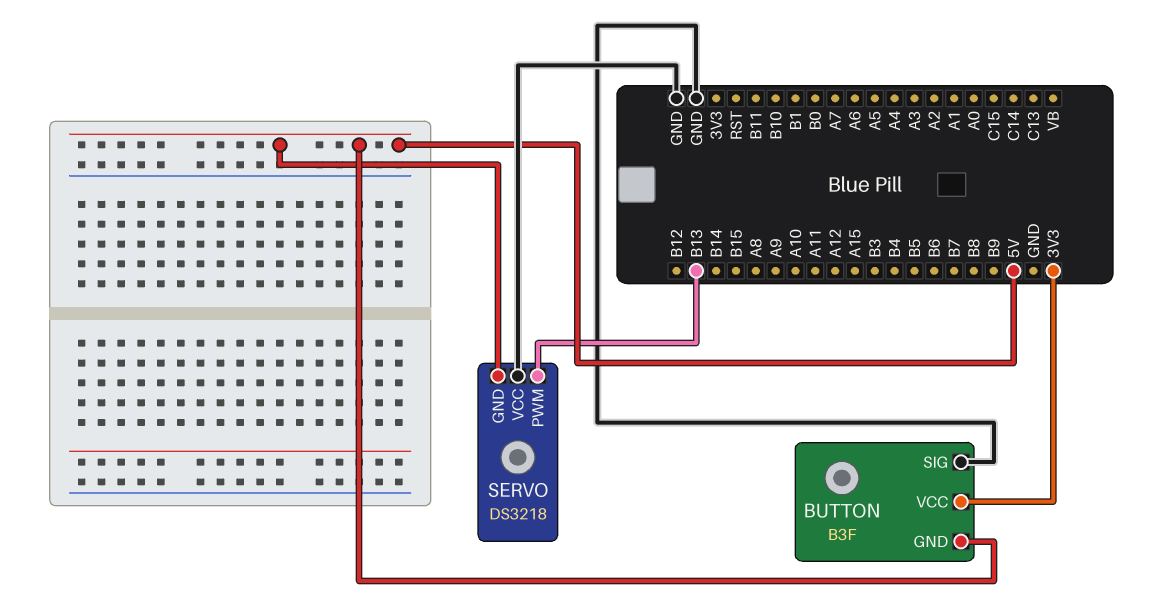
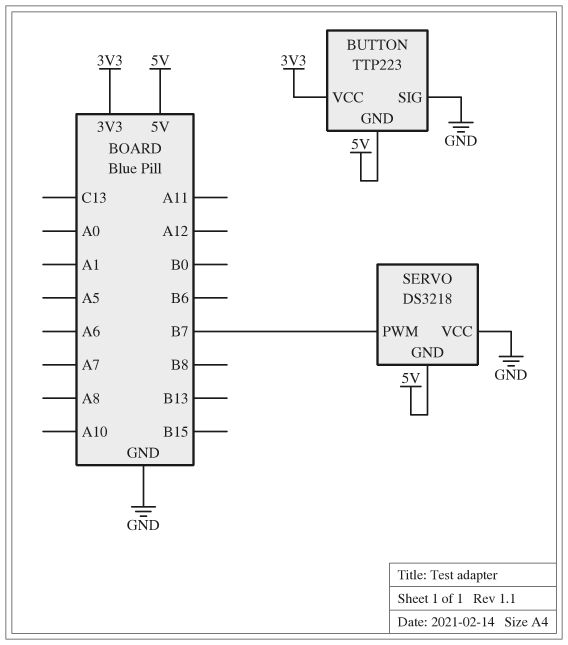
BUTTON: B3F -> TTP223
SERVO pin PWM: B13 -> B7

